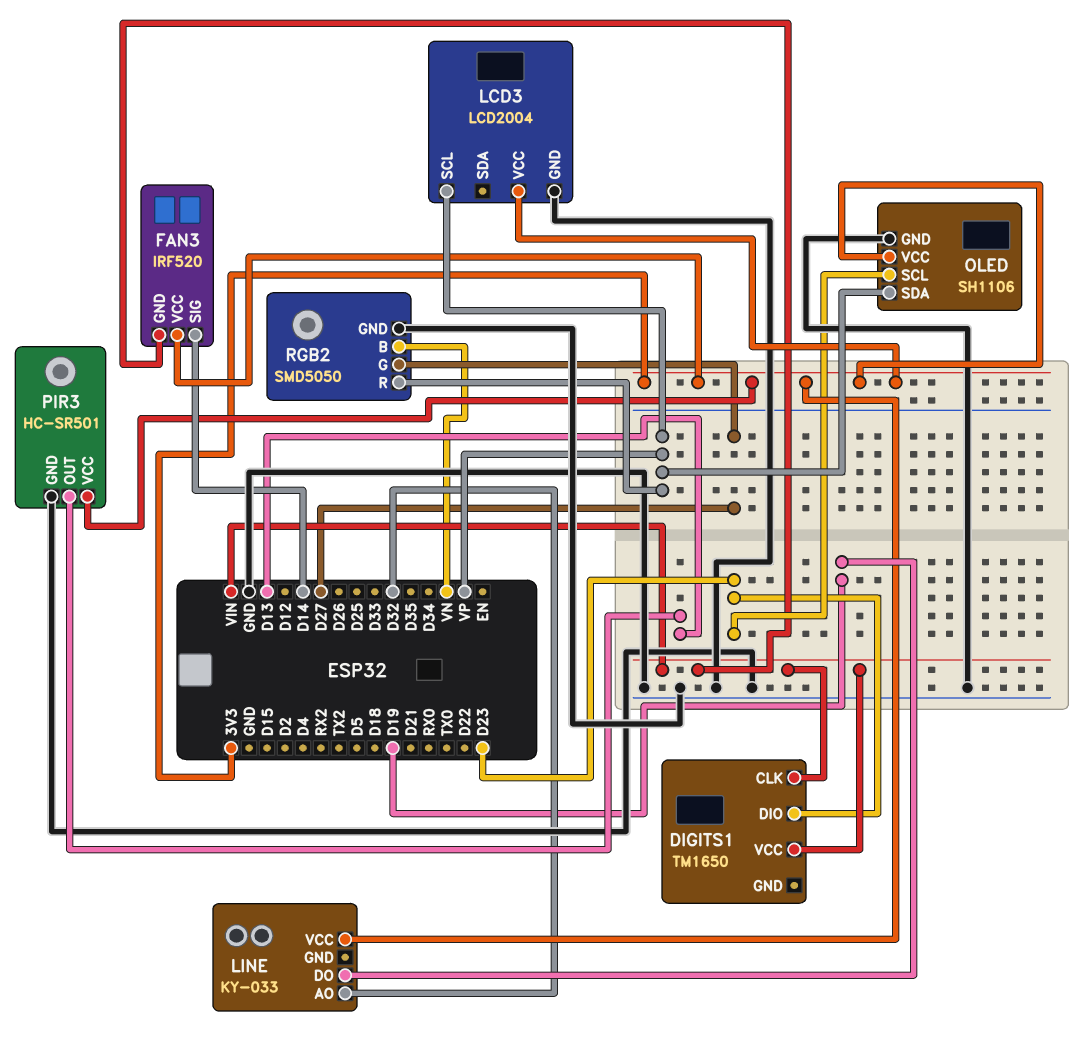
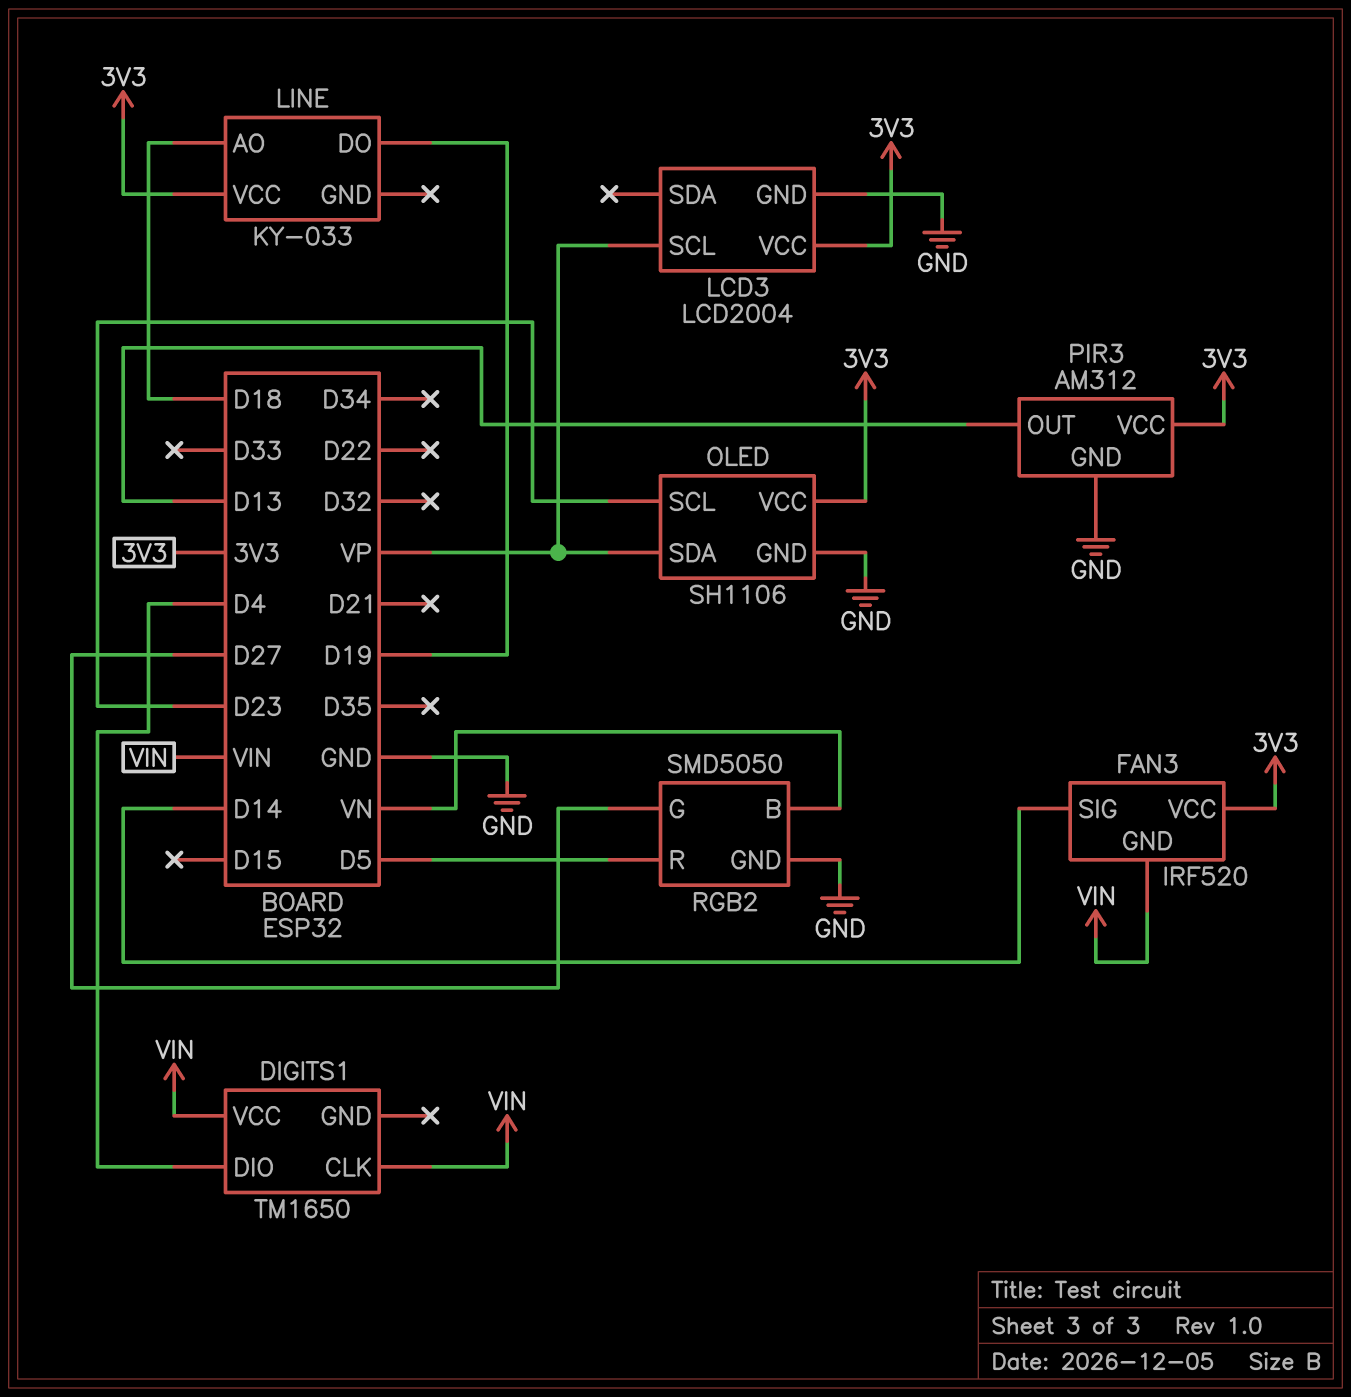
DIGITS1 pin DIO: D23 -> D4
LINE pin AO: D32 -> D18
PIR3: HC-SR501 -> AM312
RGB2 pin R: VP -> D5

